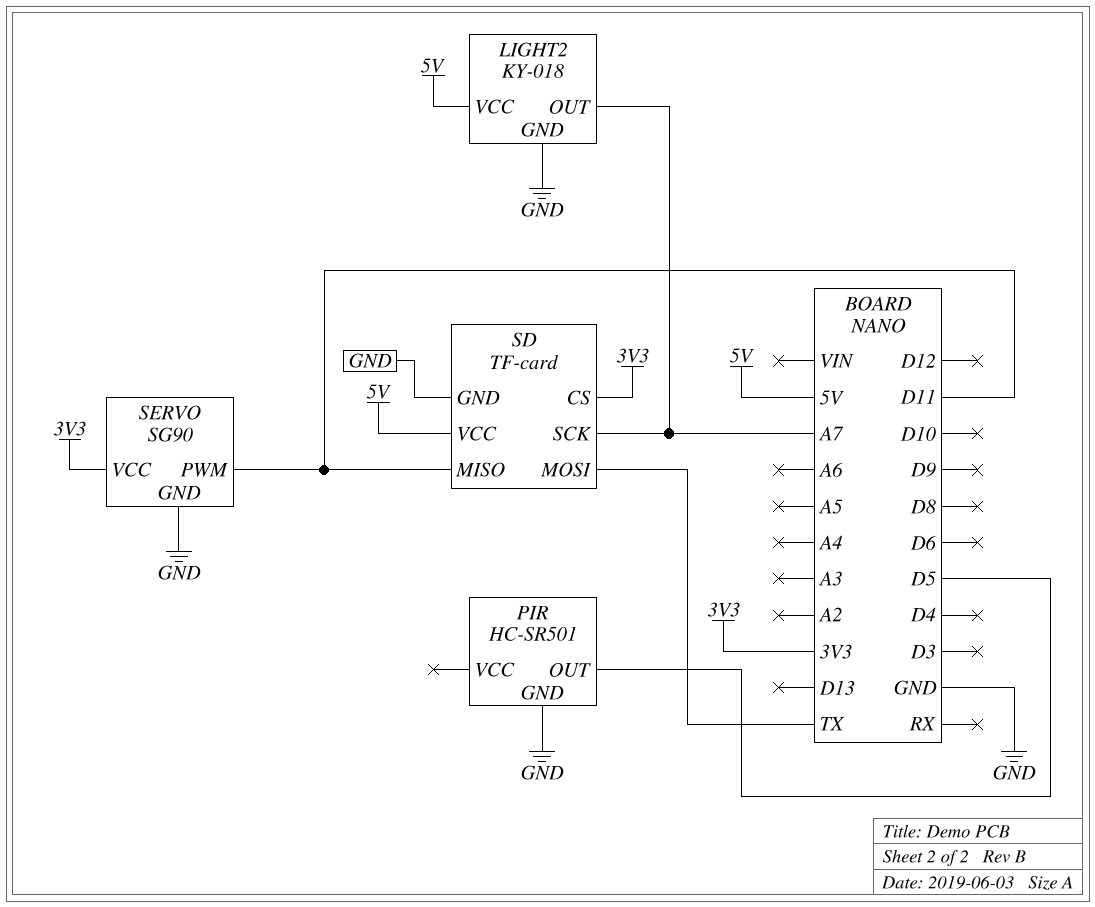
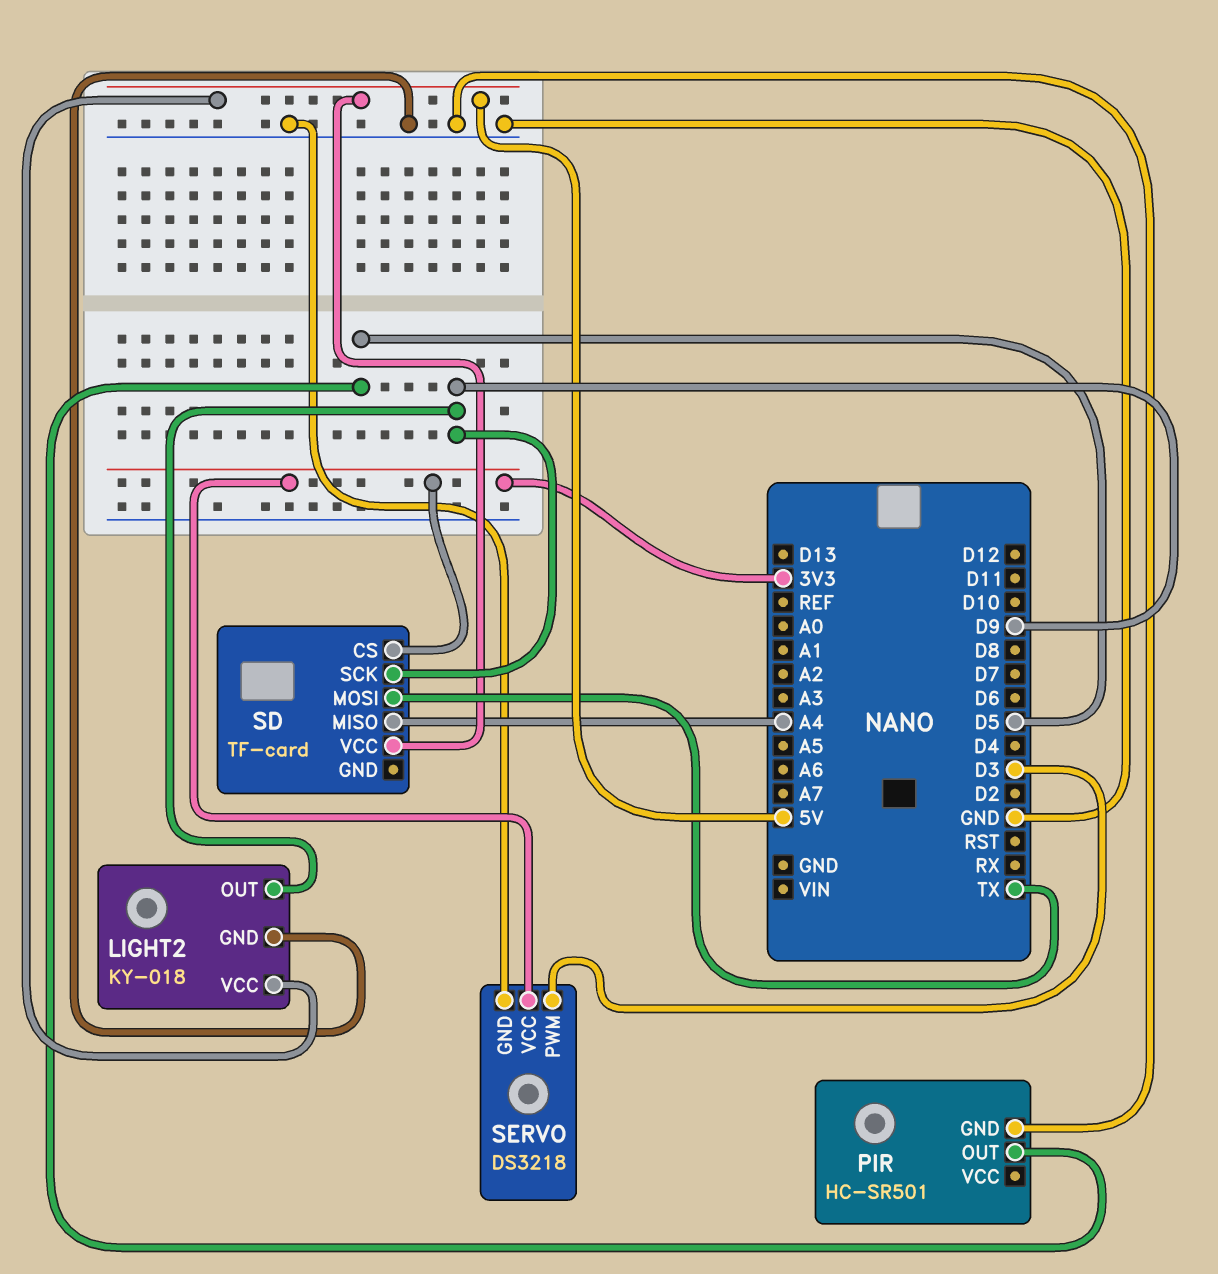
LIGHT2 pin OUT: A7 -> D9
SD pin GND: GND -> none
SD pin MISO: D11 -> A4
SD pin SCK: A7 -> D9
SERVO: SG90 -> DS3218
SERVO pin PWM: D11 -> D3

